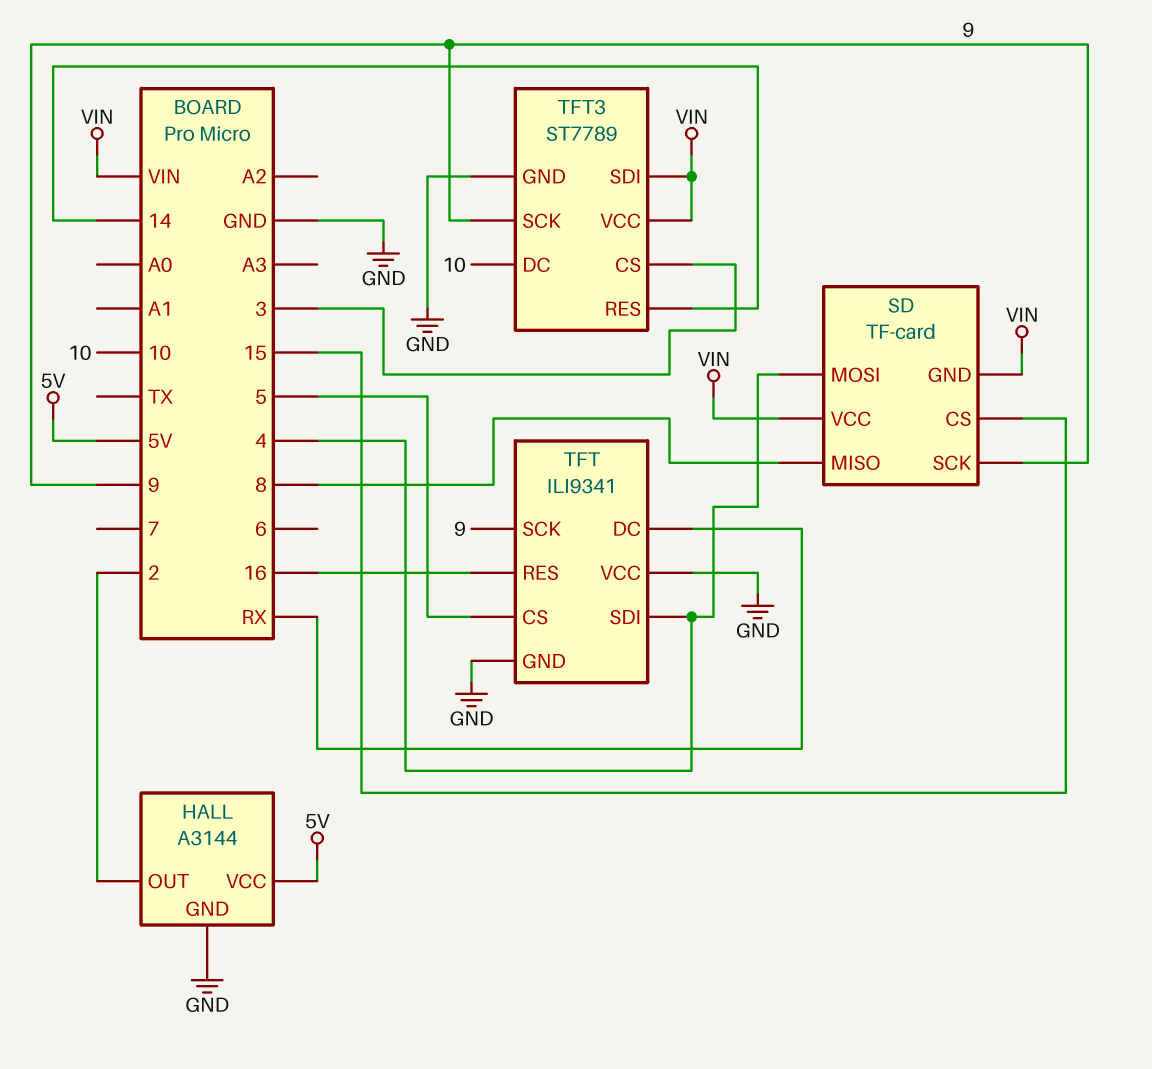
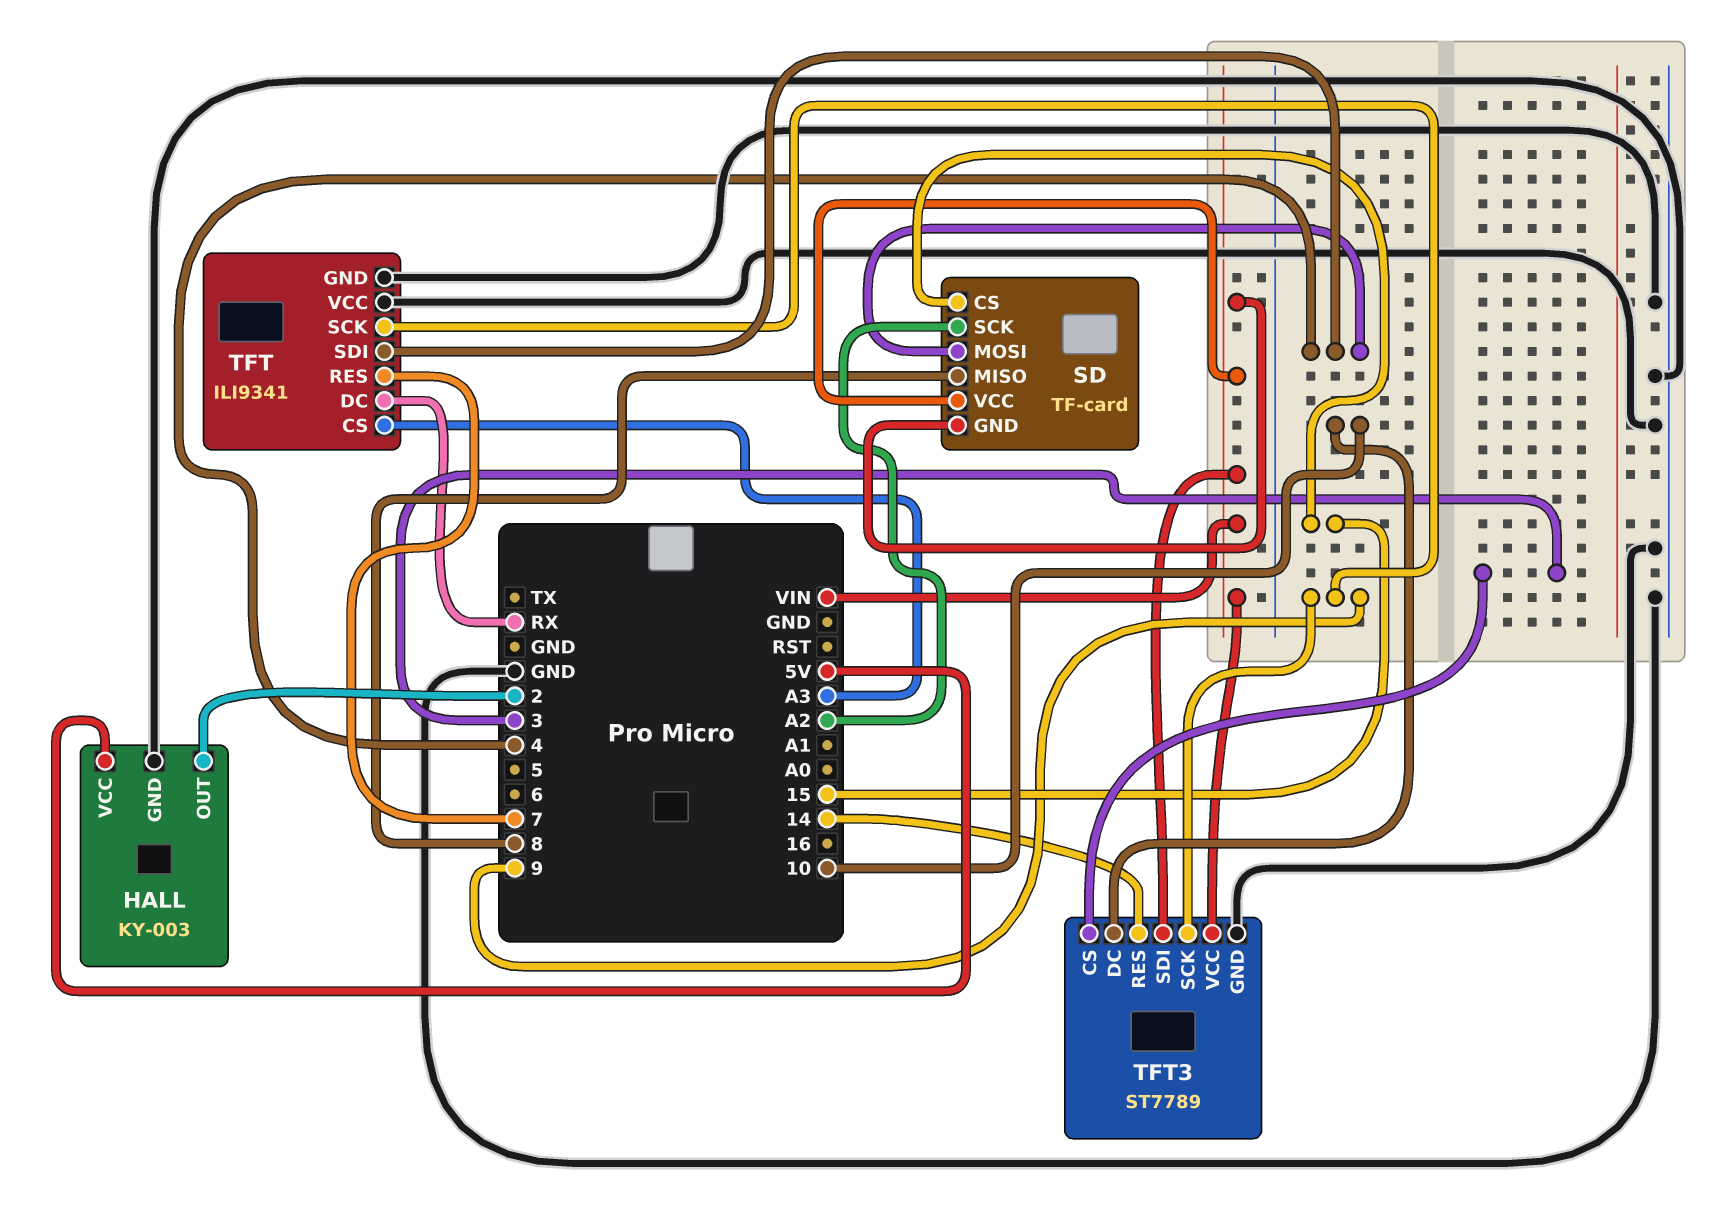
HALL: A3144 -> KY-003
SD pin SCK: 9 -> A2
TFT pin CS: 5 -> A3
TFT pin RES: 16 -> 7

